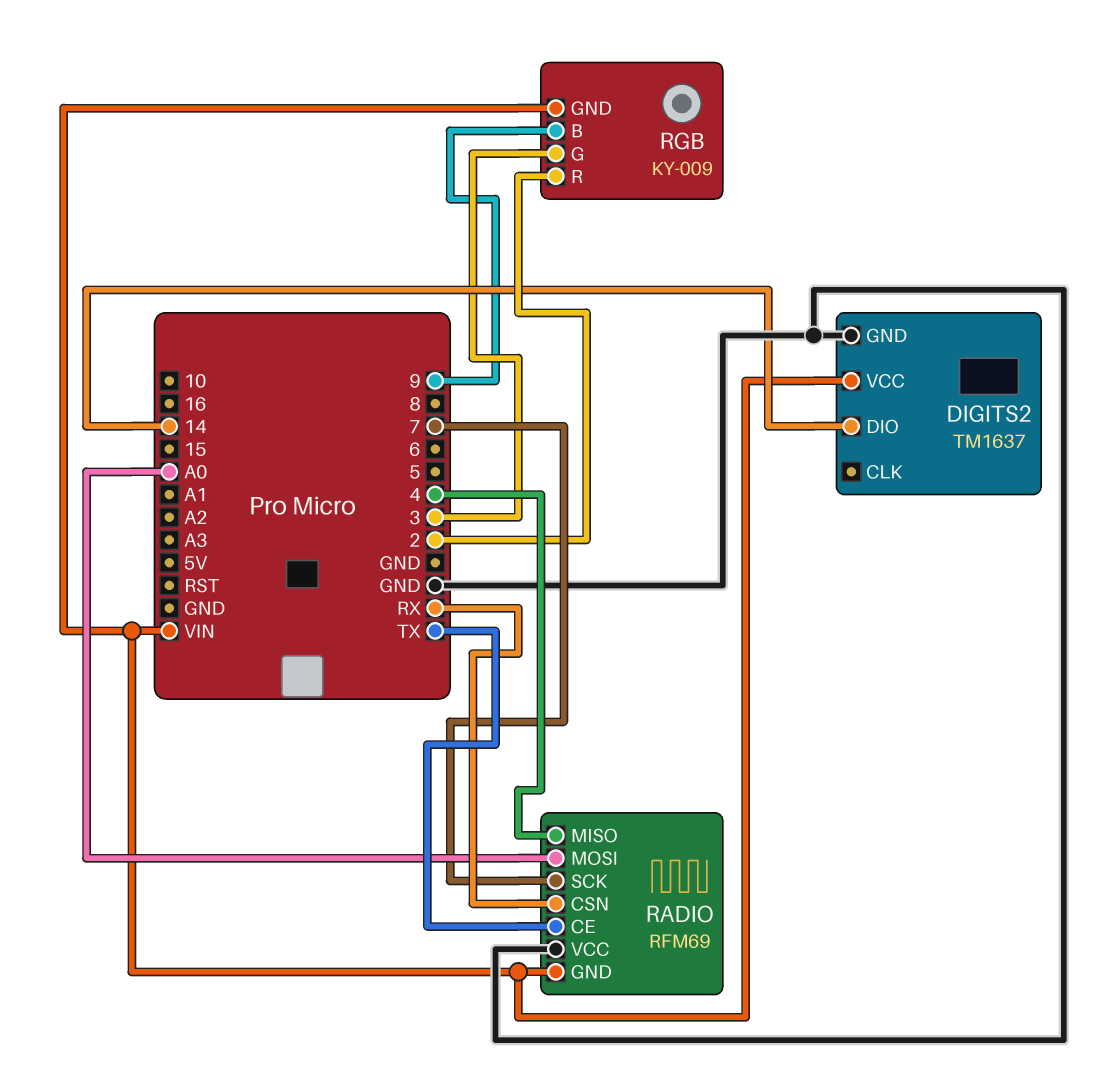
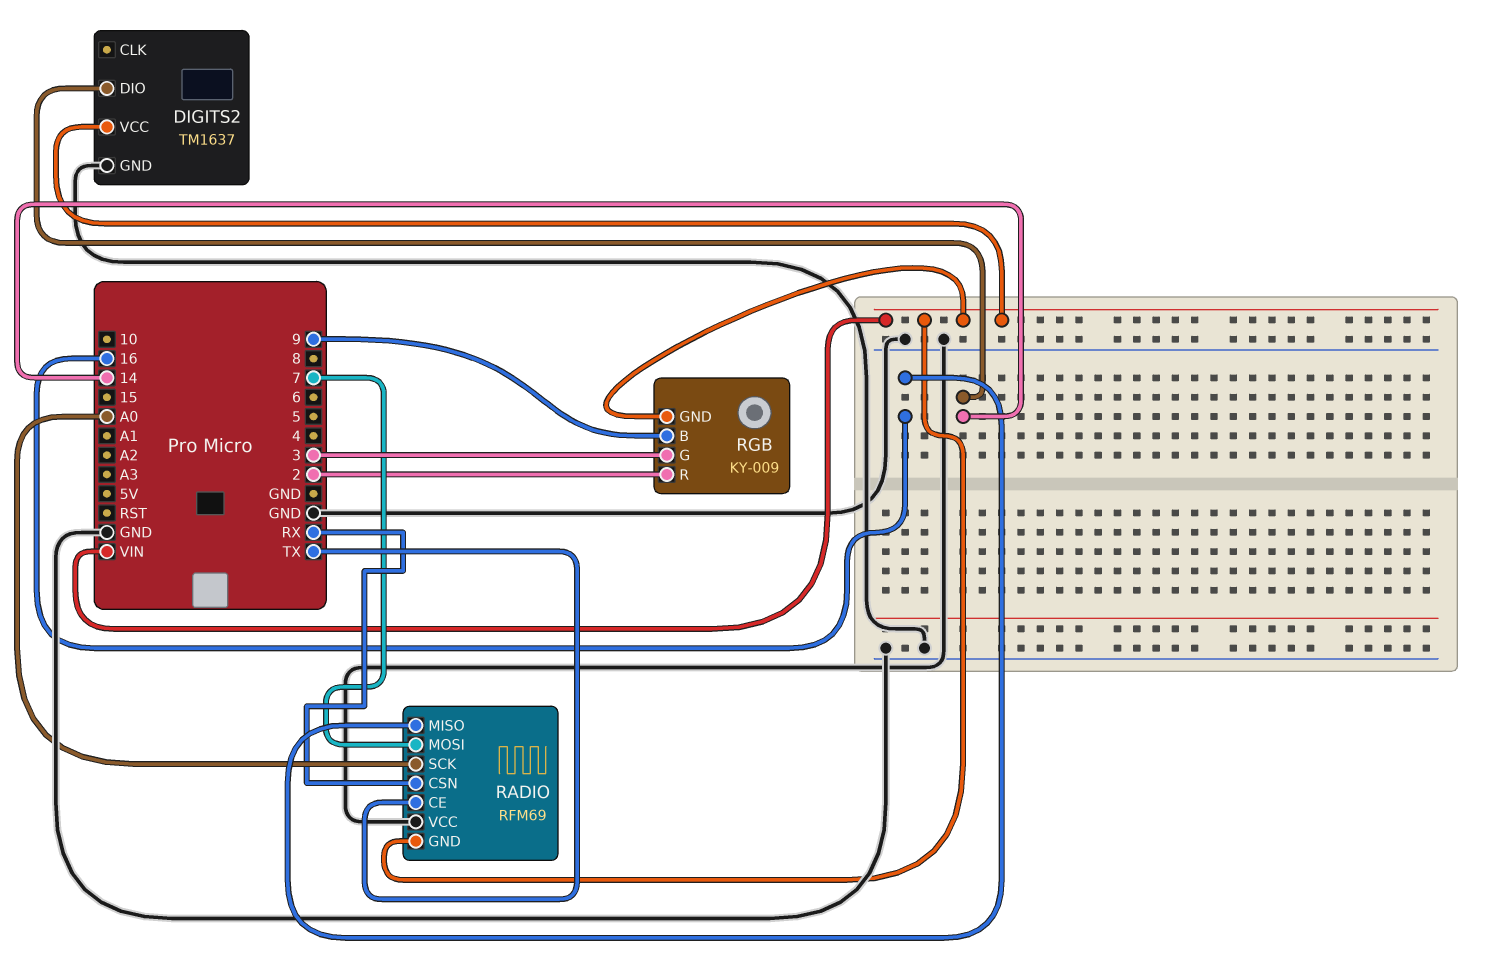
RADIO pin MISO: 4 -> 16
RADIO pin MOSI: A0 -> 7
RADIO pin SCK: 7 -> A0

